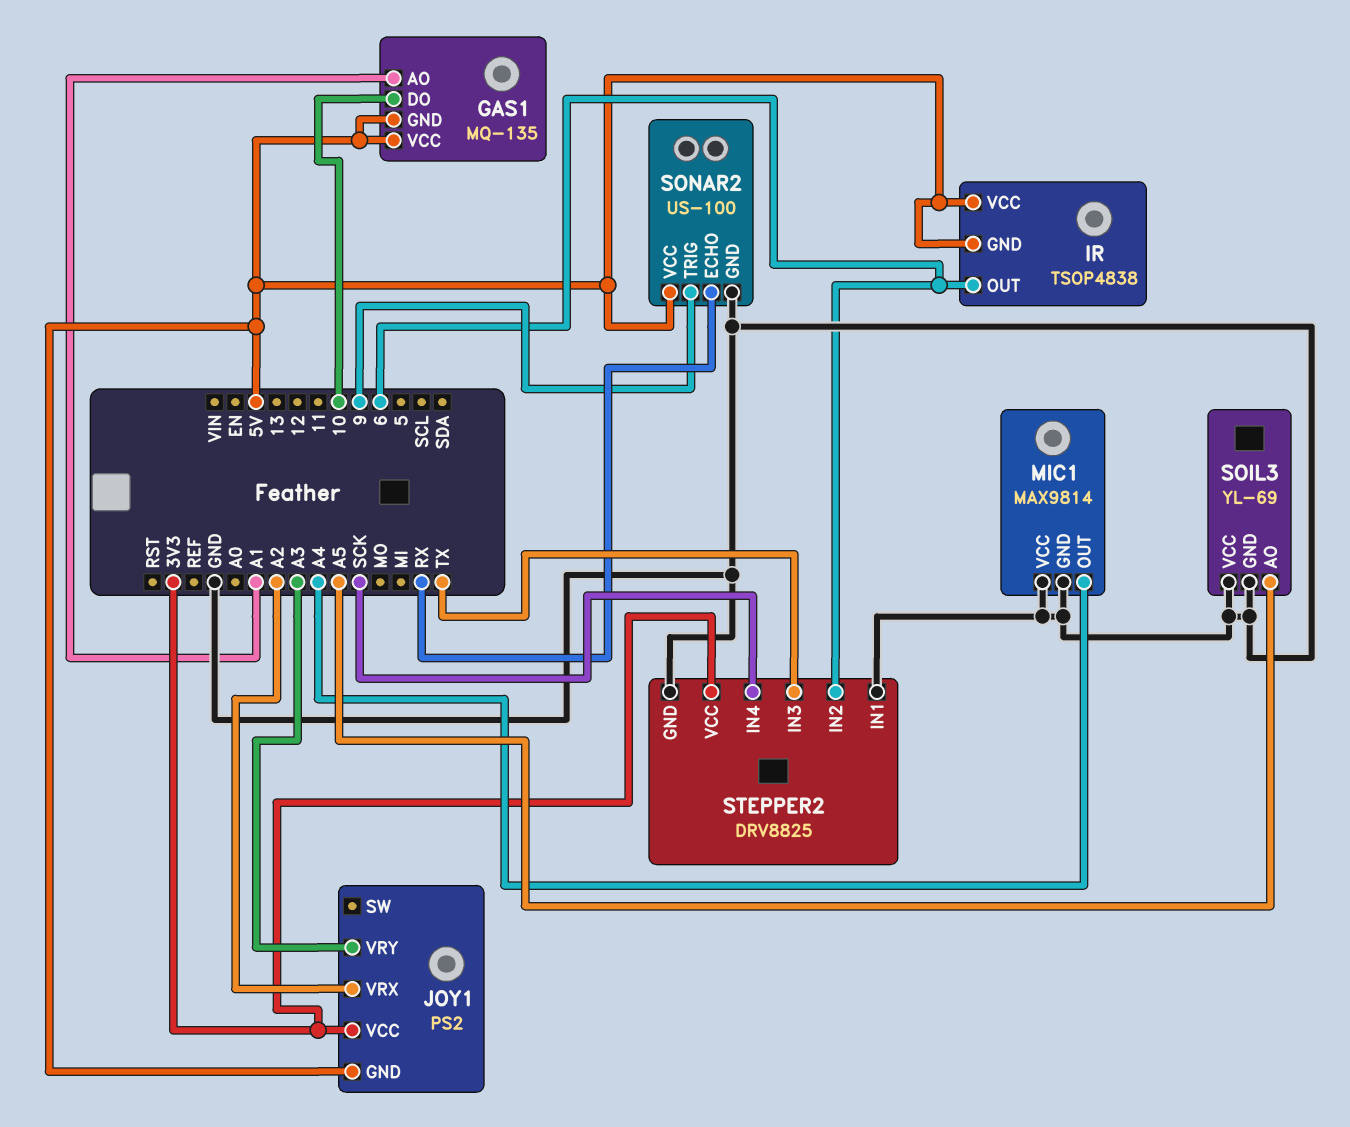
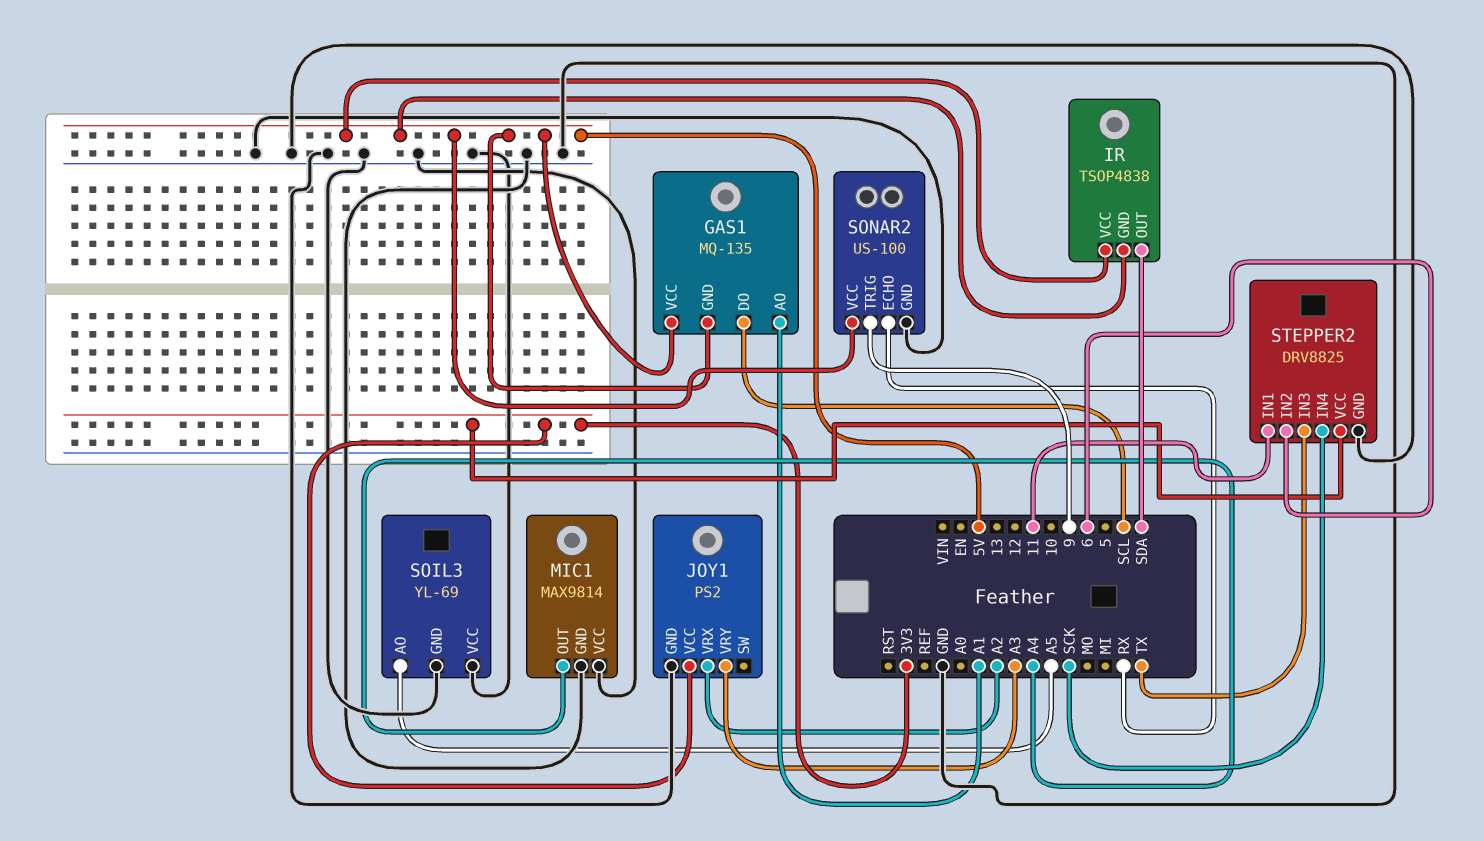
GAS1 pin DO: 10 -> SCL
IR pin OUT: 6 -> SDA
JOY1 pin GND: 5V -> GND
STEPPER2 pin IN1: GND -> 11

